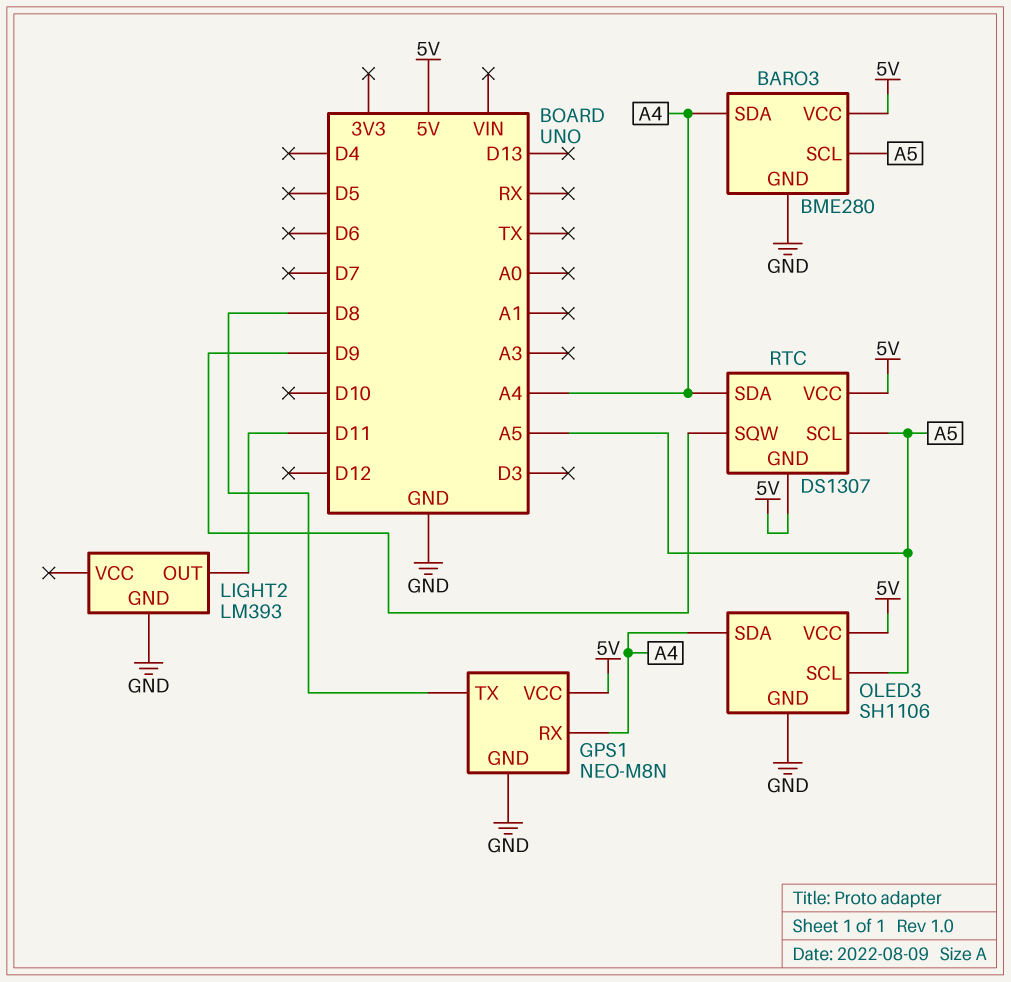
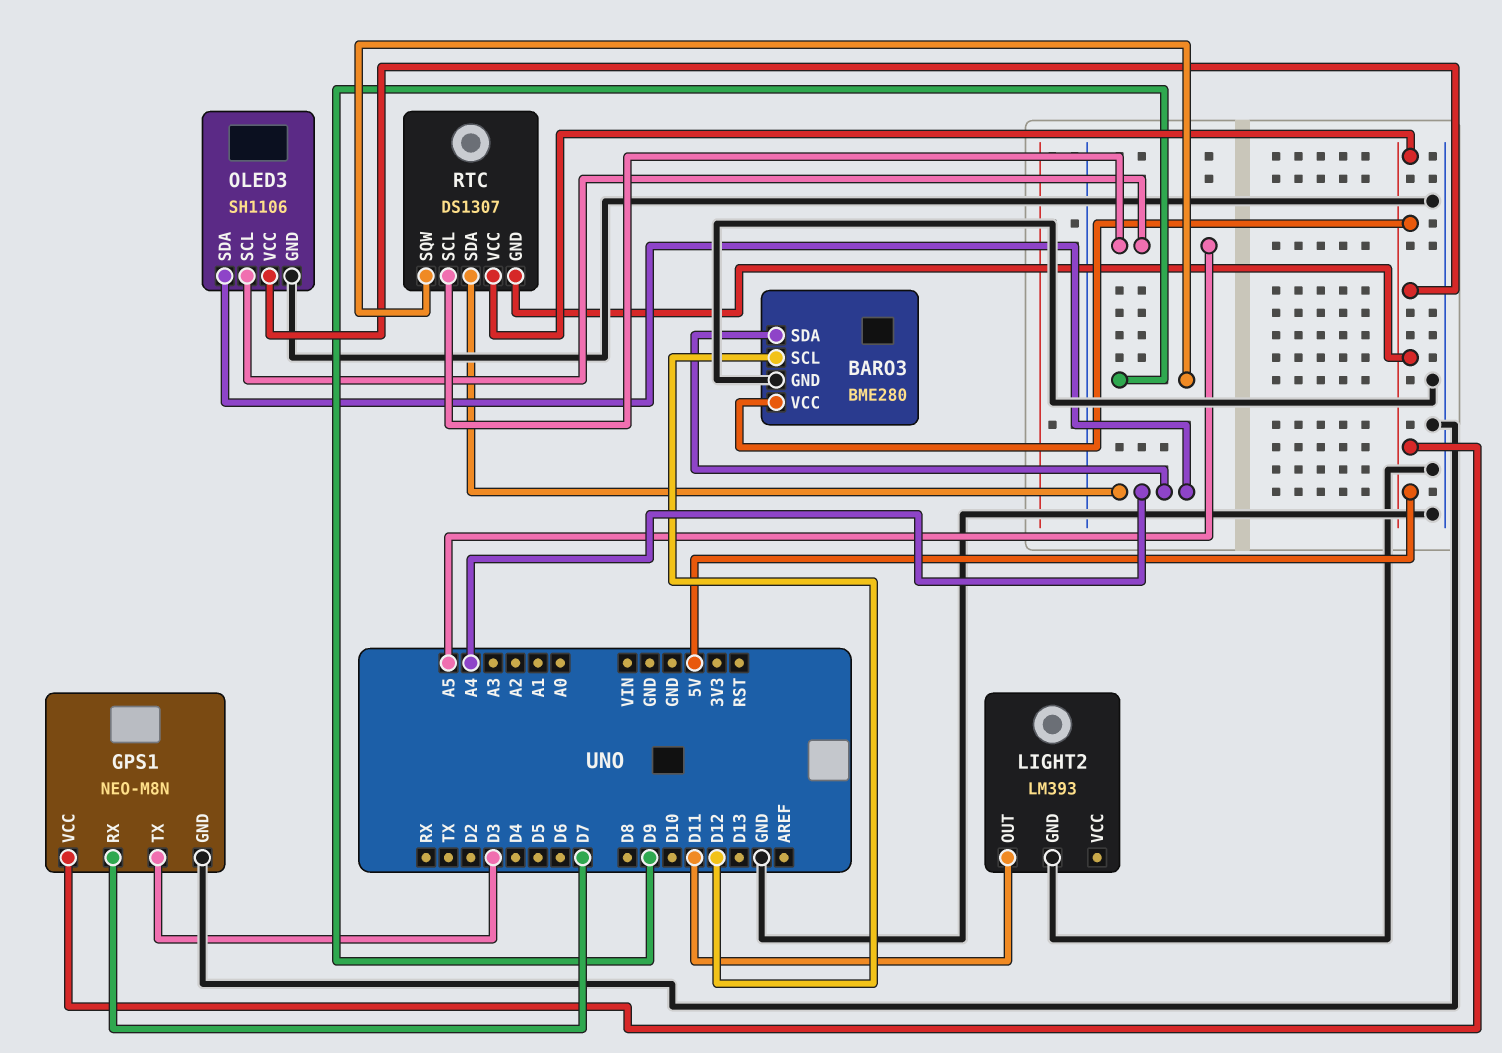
BARO3 pin SCL: A5 -> D12
GPS1 pin RX: A4 -> D7
GPS1 pin TX: D8 -> D3

